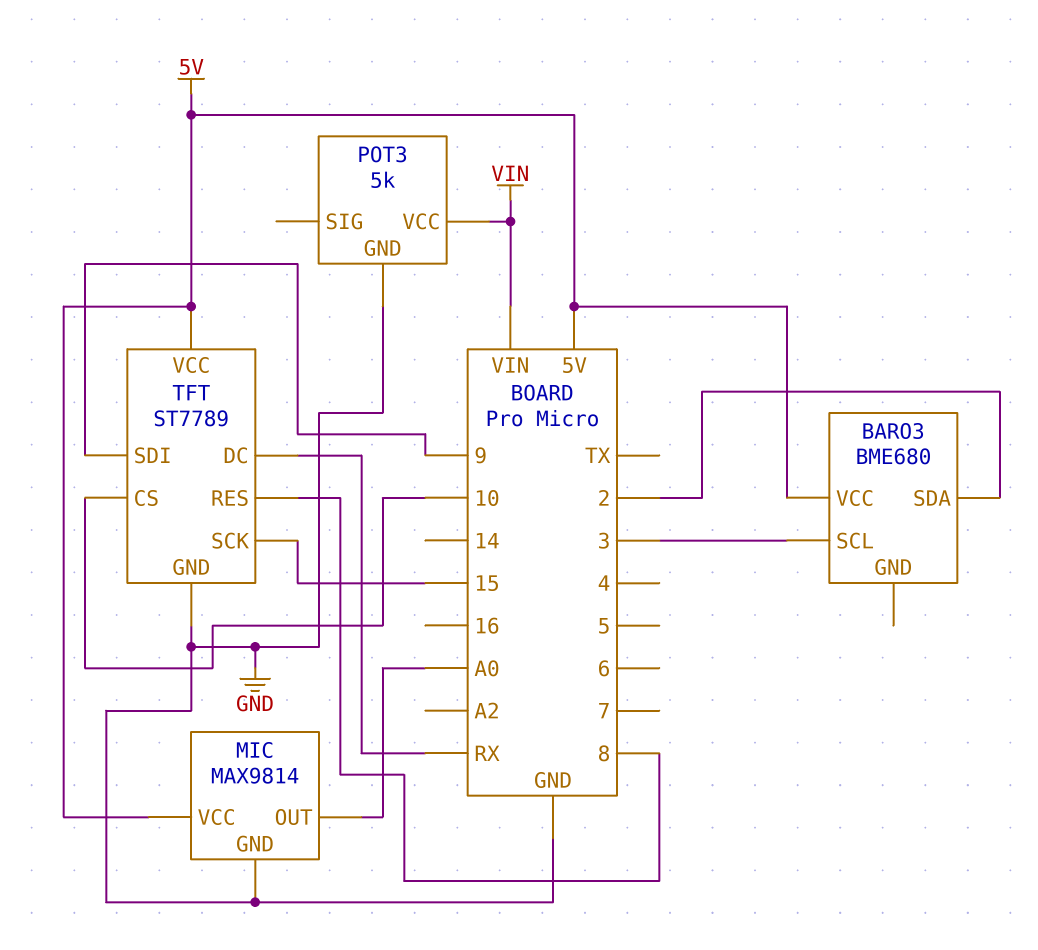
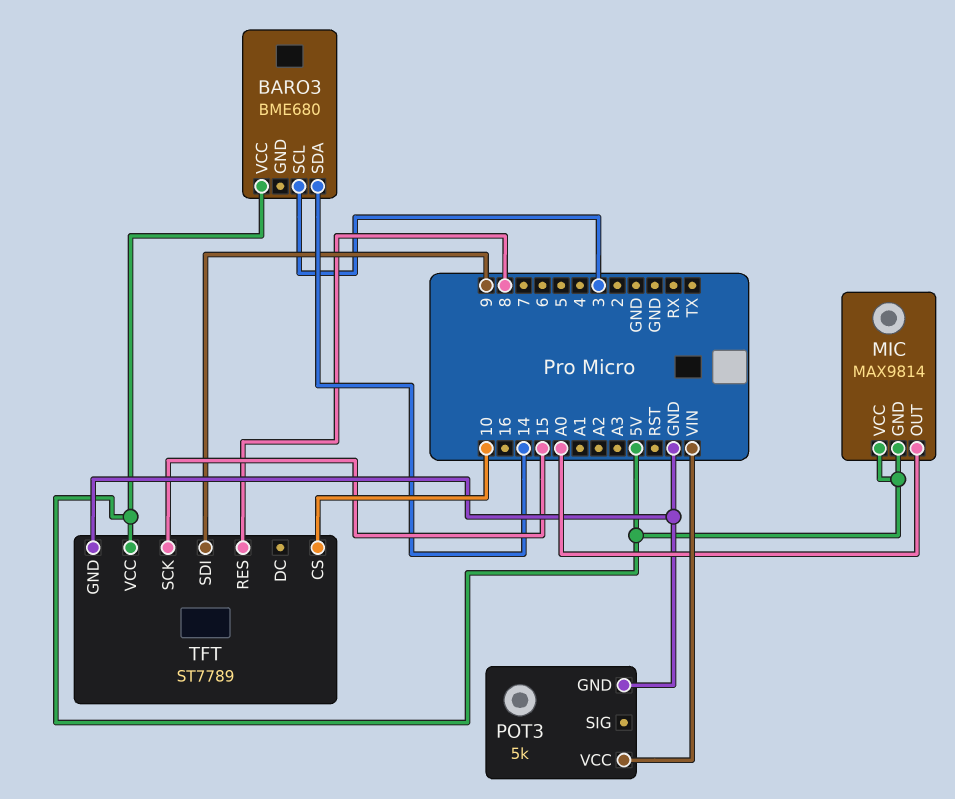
BARO3 pin SDA: 2 -> 14
MIC pin GND: GND -> 5V
TFT pin DC: RX -> none

